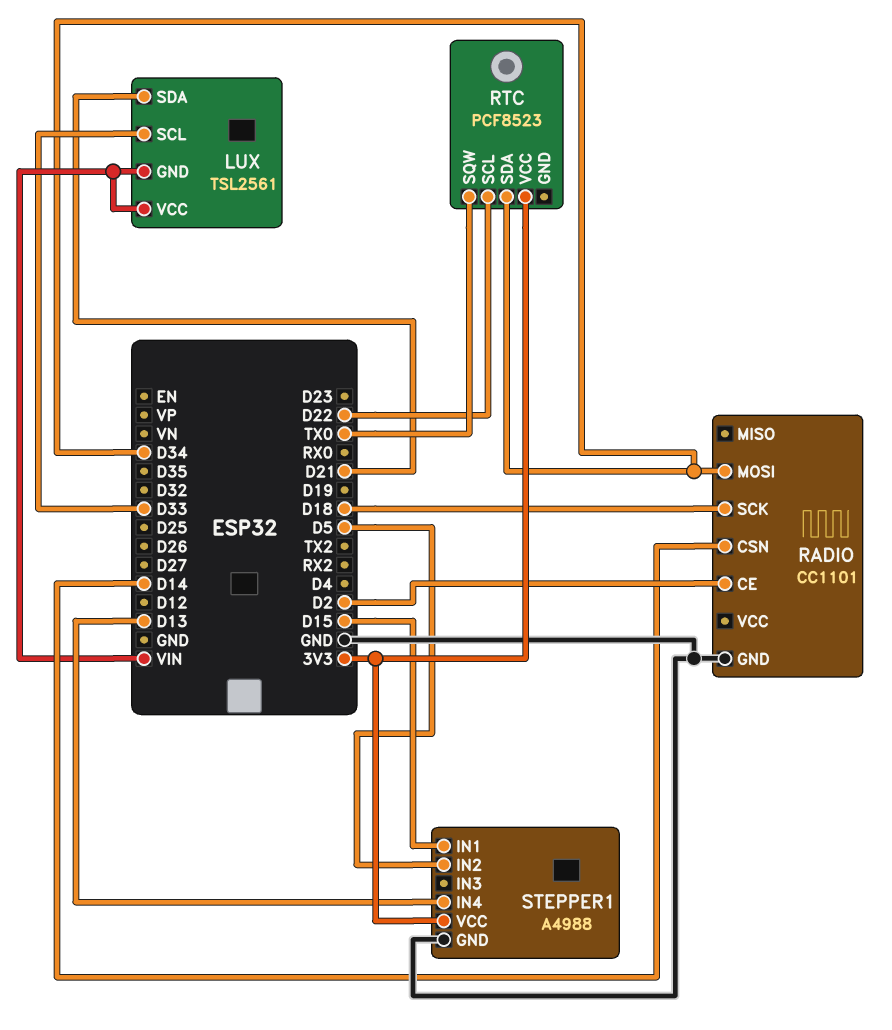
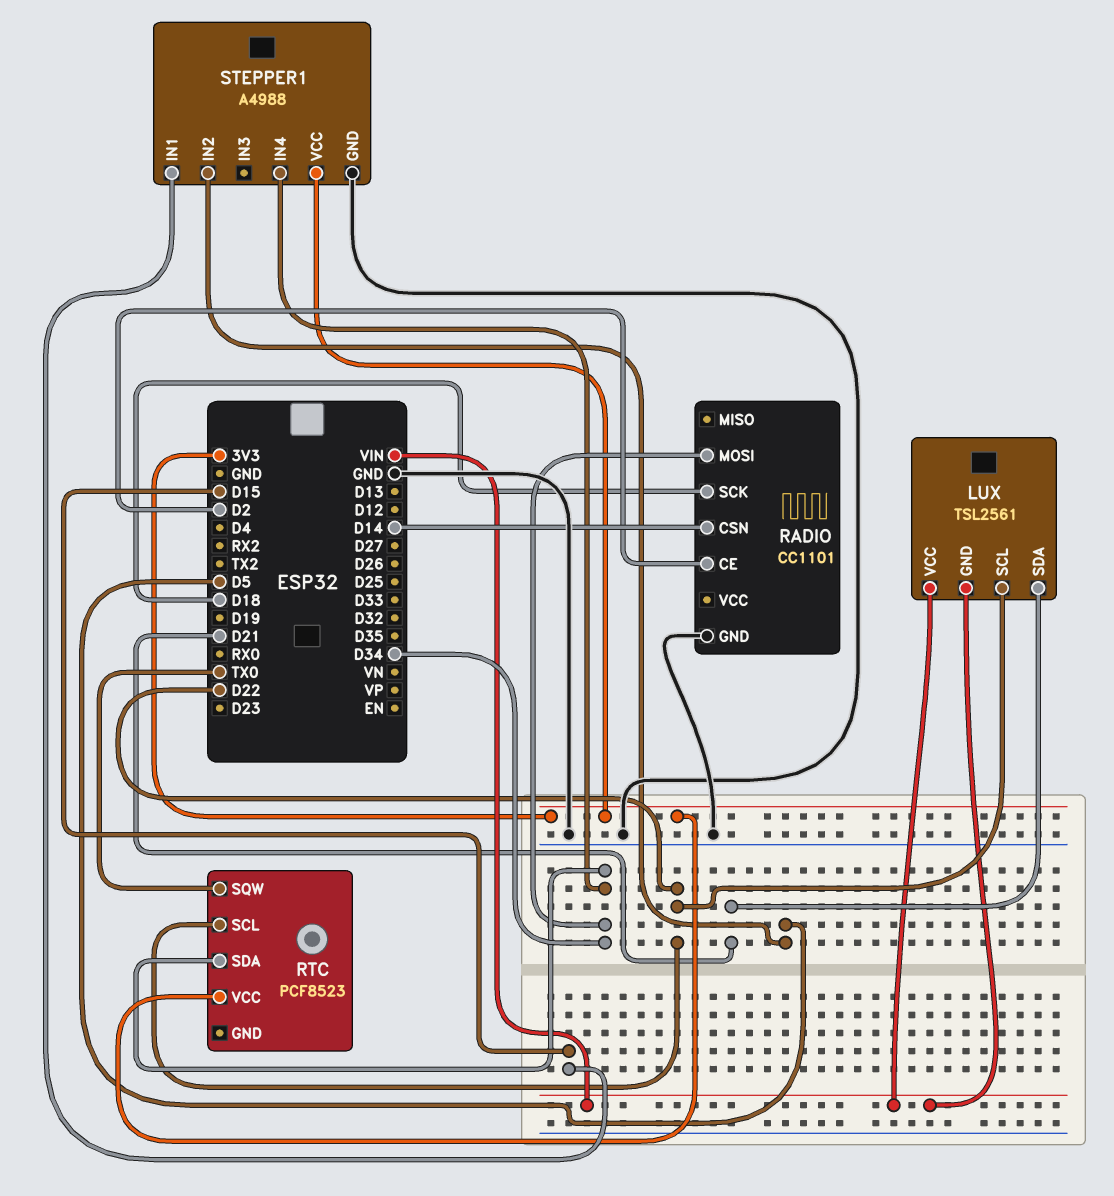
LUX pin SCL: D33 -> D22
STEPPER1 pin IN4: D13 -> D34

